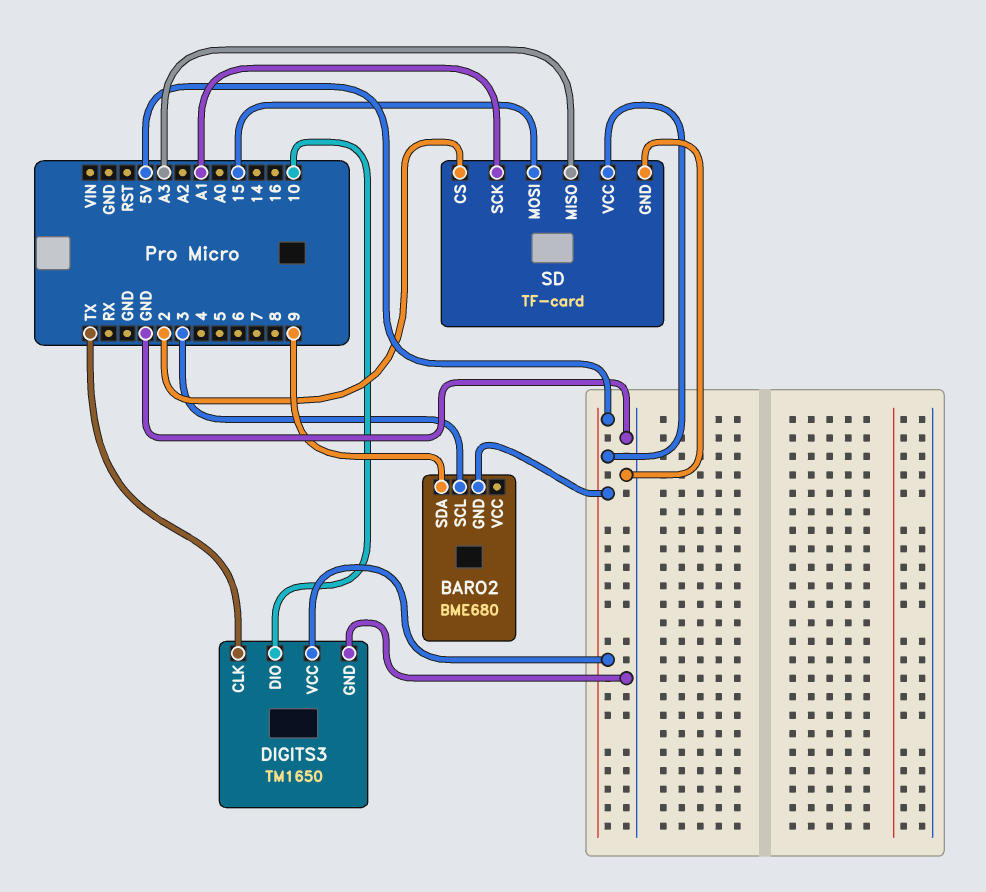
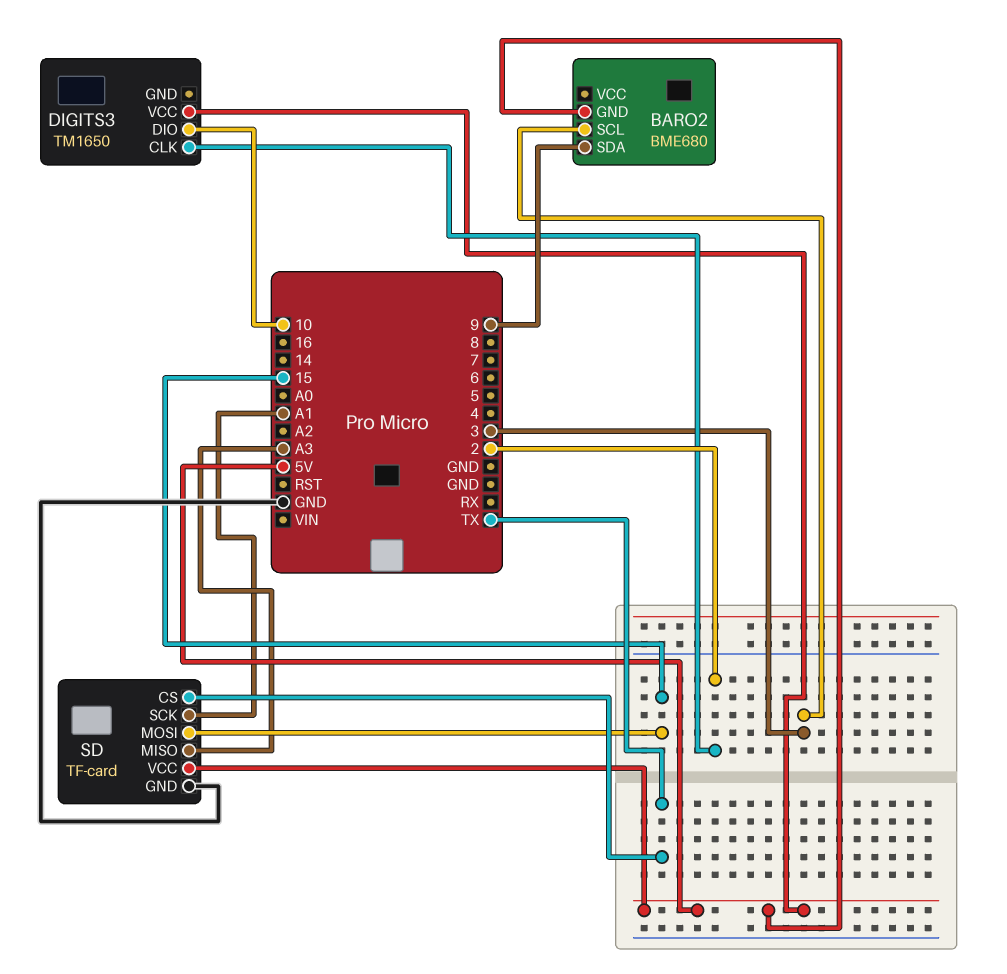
DIGITS3 pin CLK: TX -> 2
DIGITS3 pin GND: GND -> none
SD pin CS: 2 -> TX

